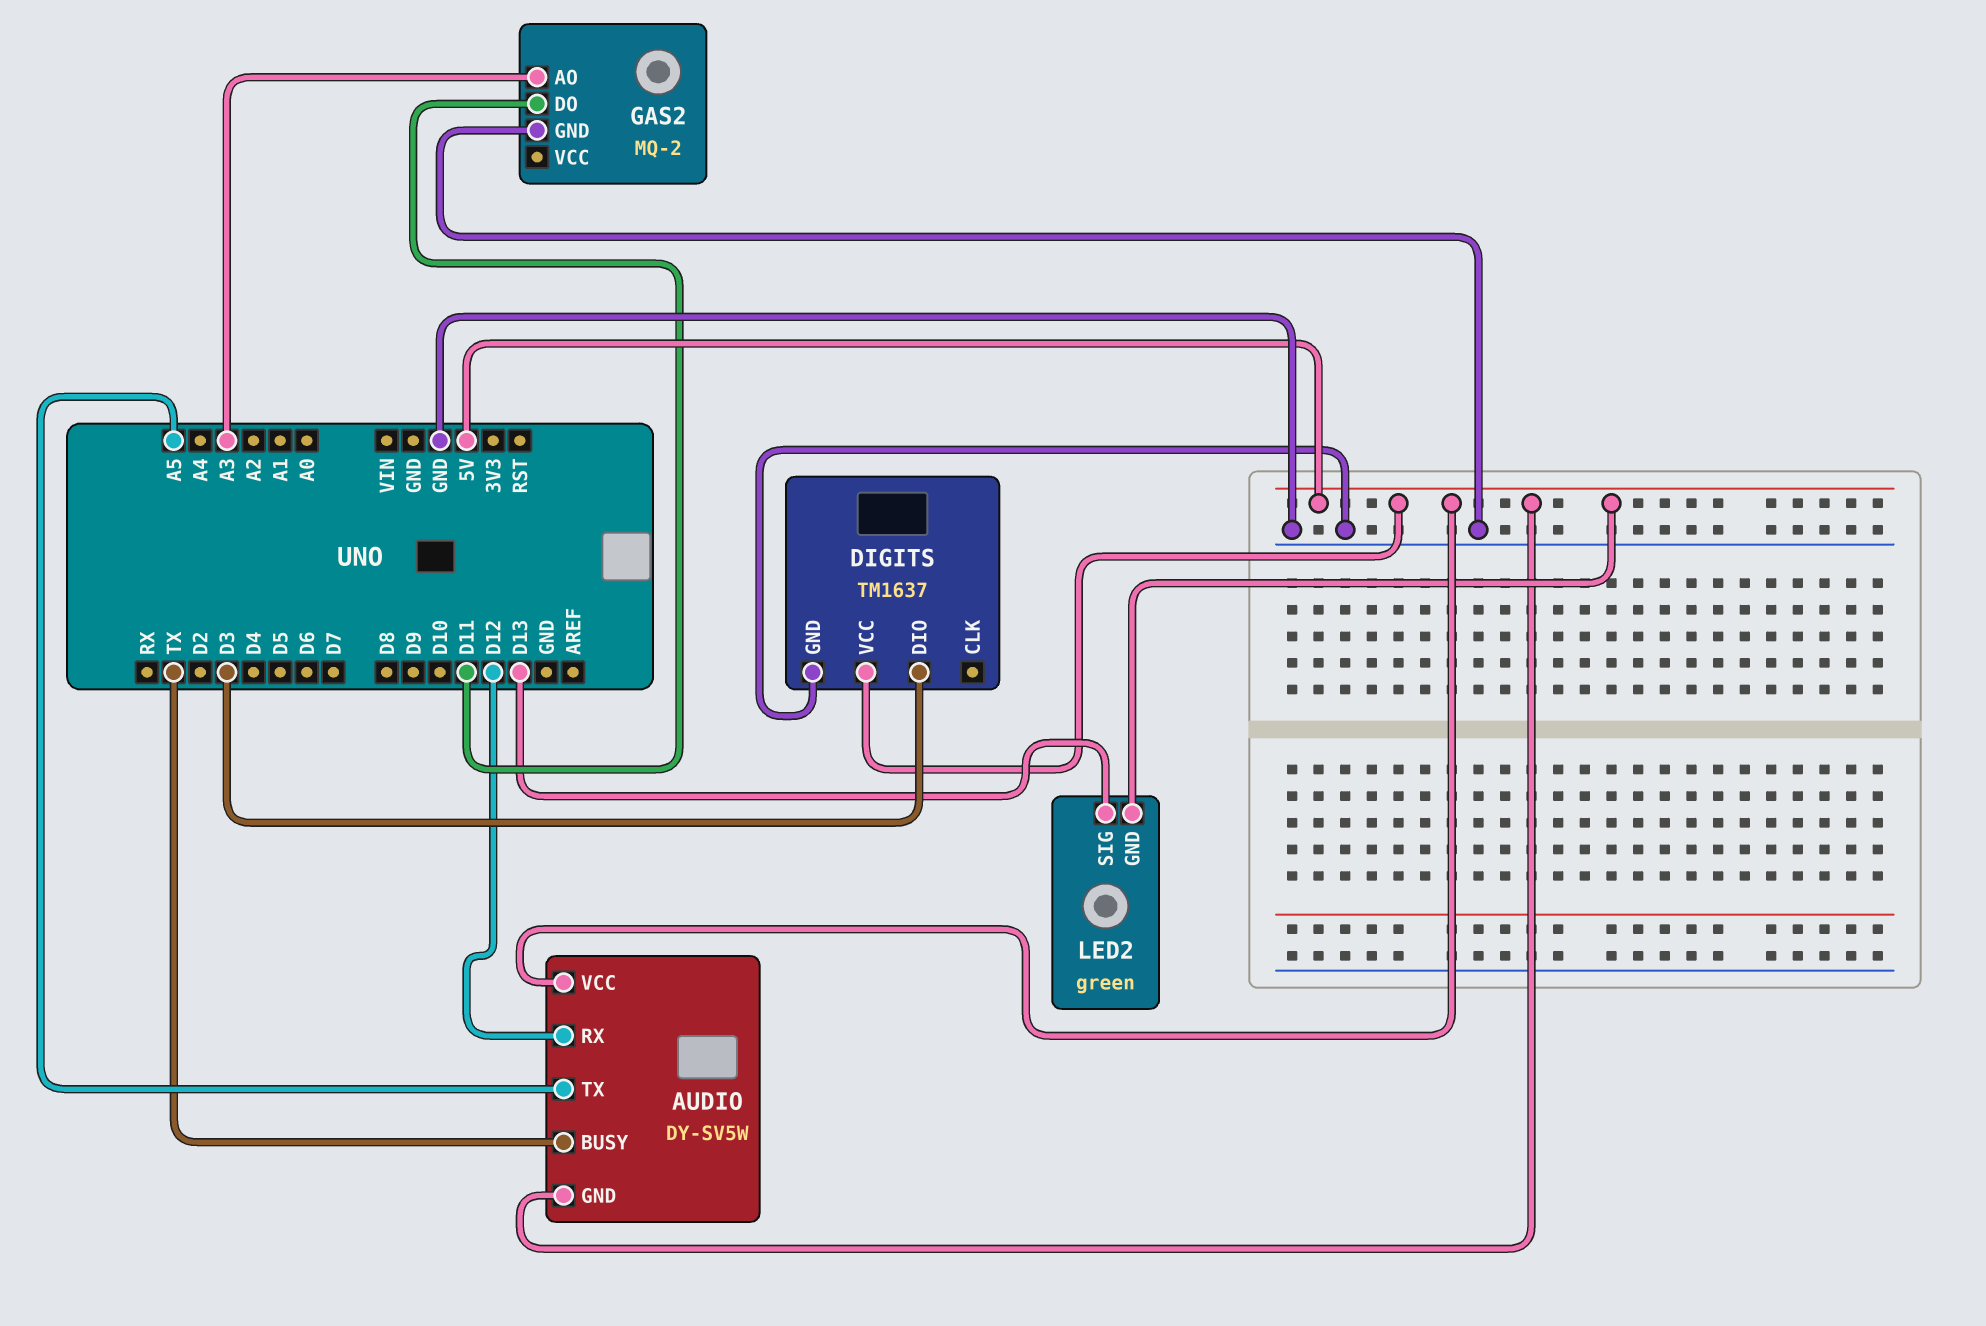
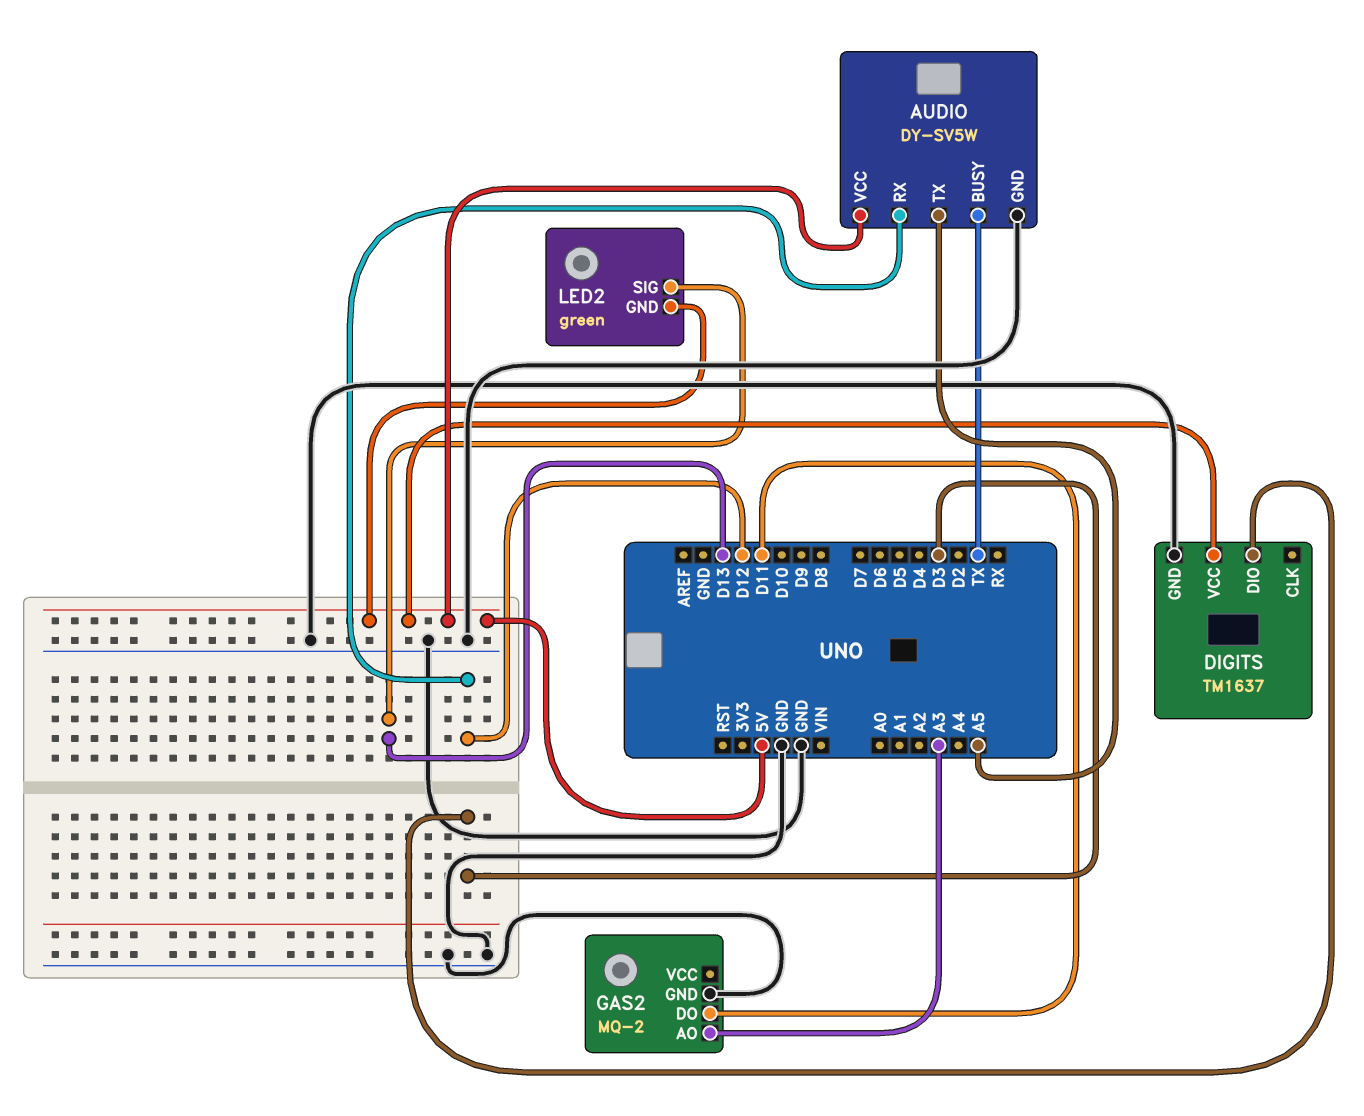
AUDIO pin GND: 5V -> GND

